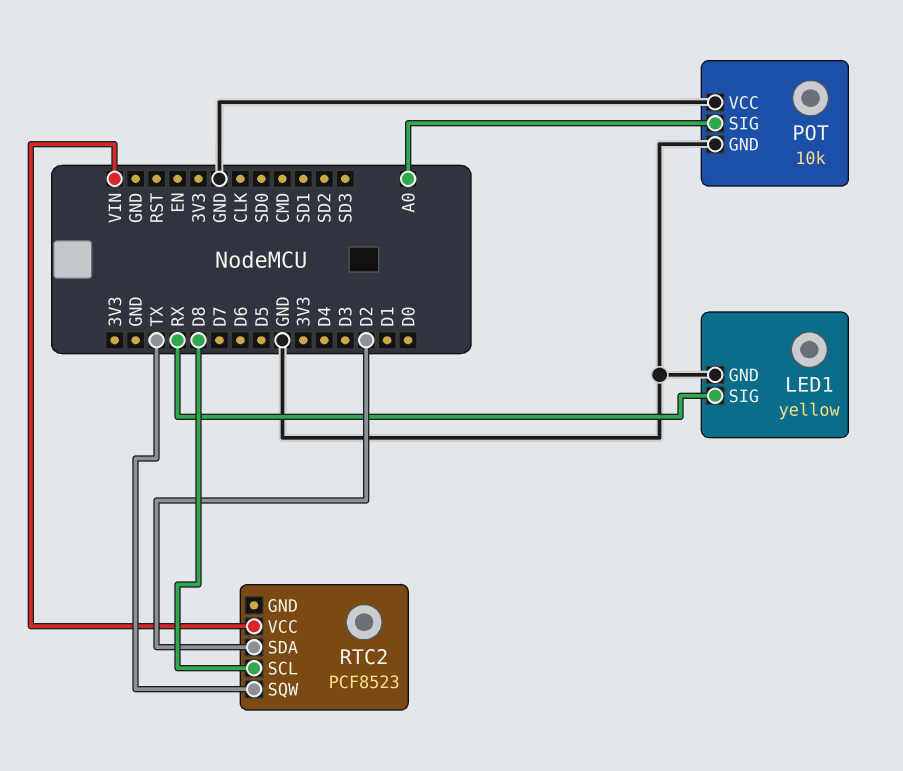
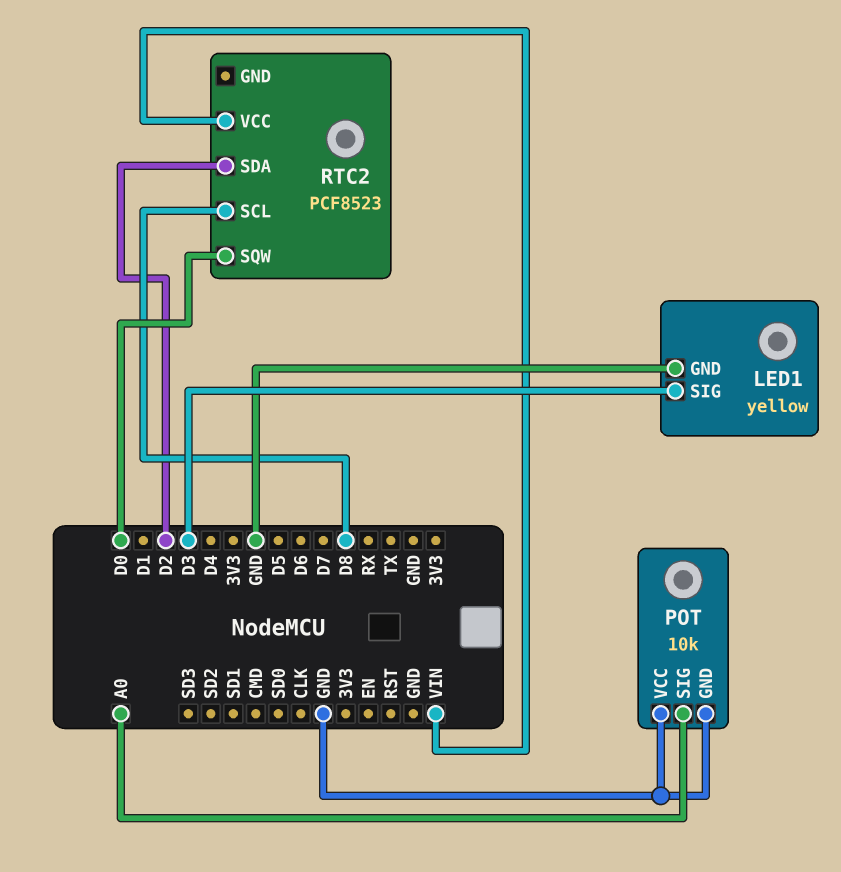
LED1 pin SIG: RX -> D3
RTC2 pin SQW: TX -> D0

